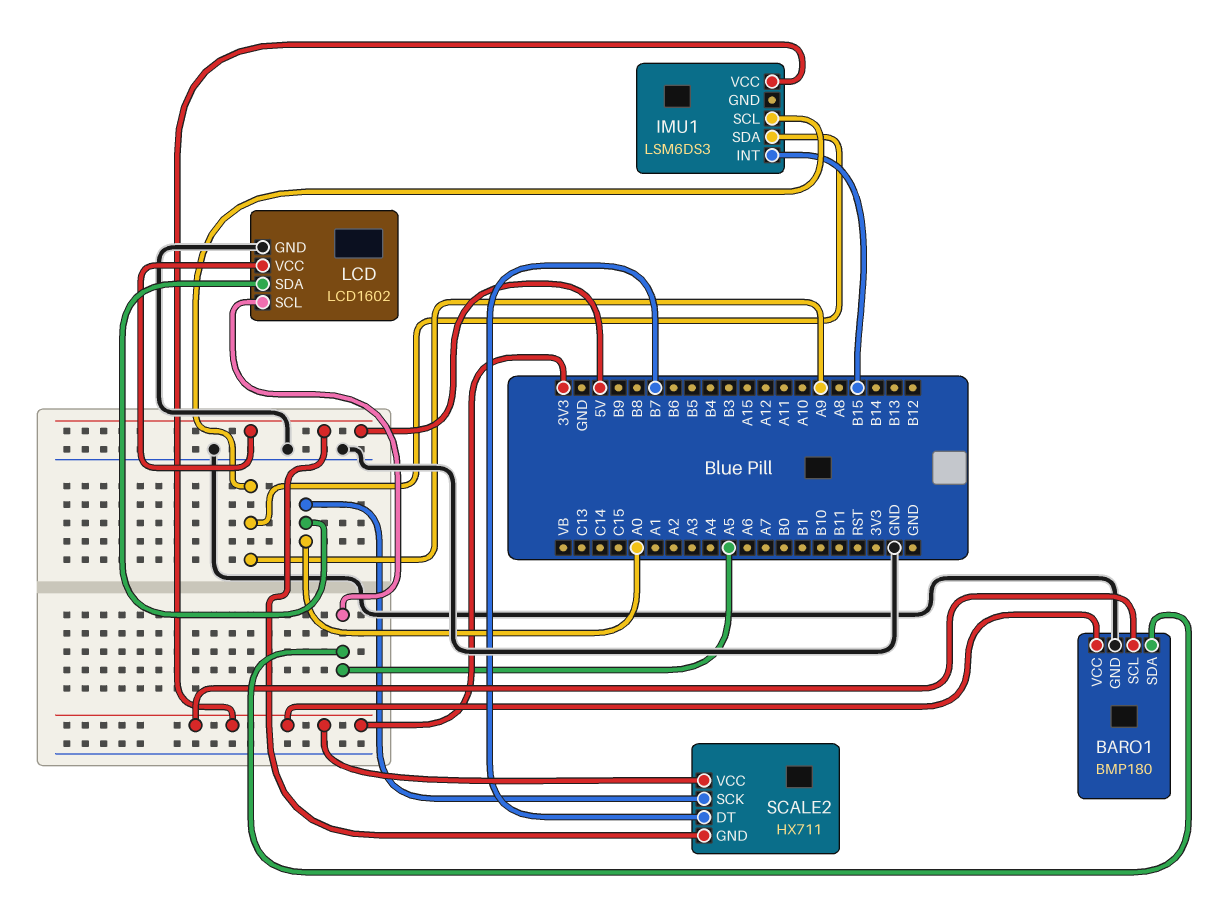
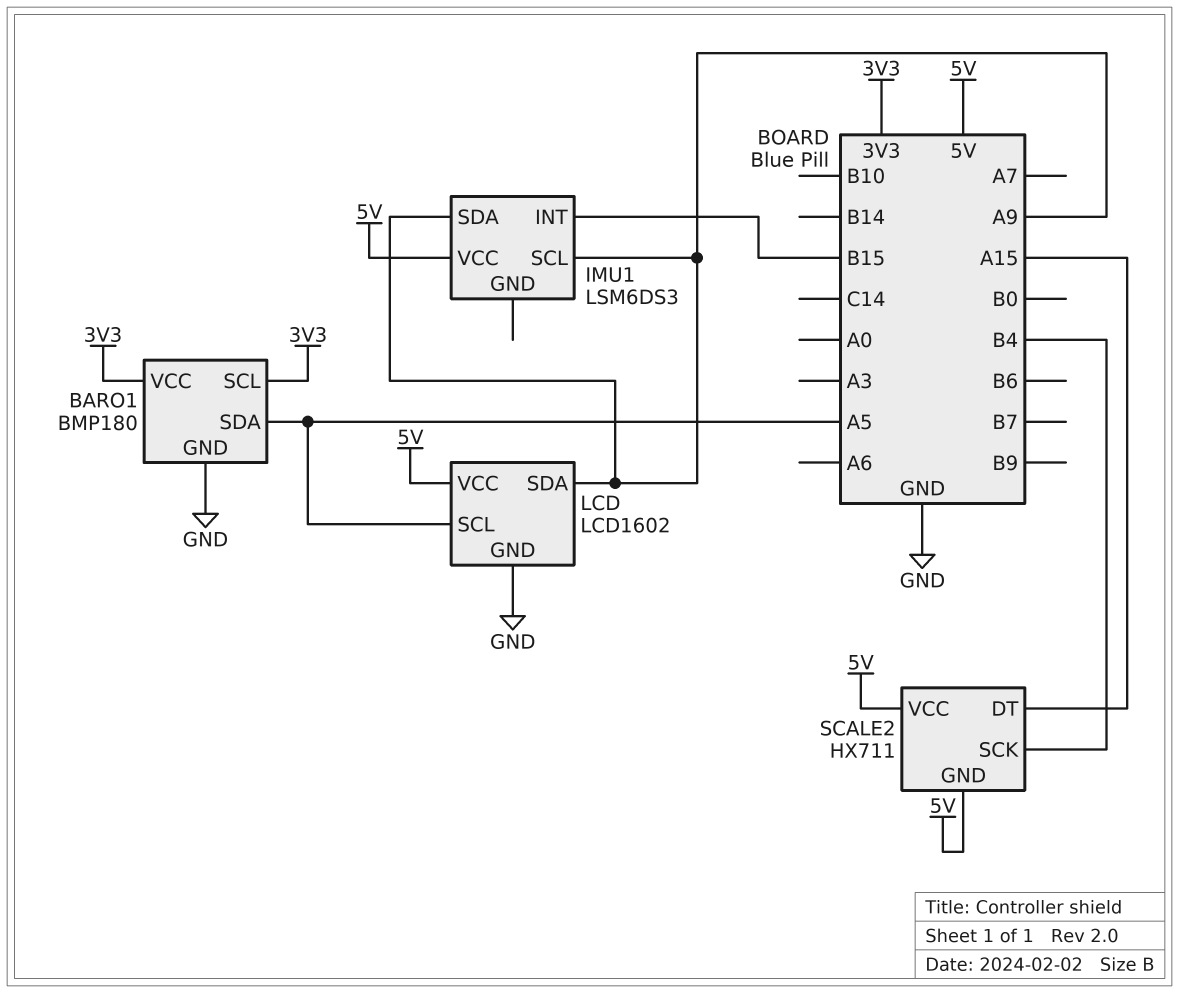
IMU1 pin VCC: 3V3 -> 5V
LCD pin SDA: A0 -> A9
SCALE2 pin DT: B7 -> A15
SCALE2 pin SCK: A0 -> B4
SCALE2 pin VCC: 3V3 -> 5V

